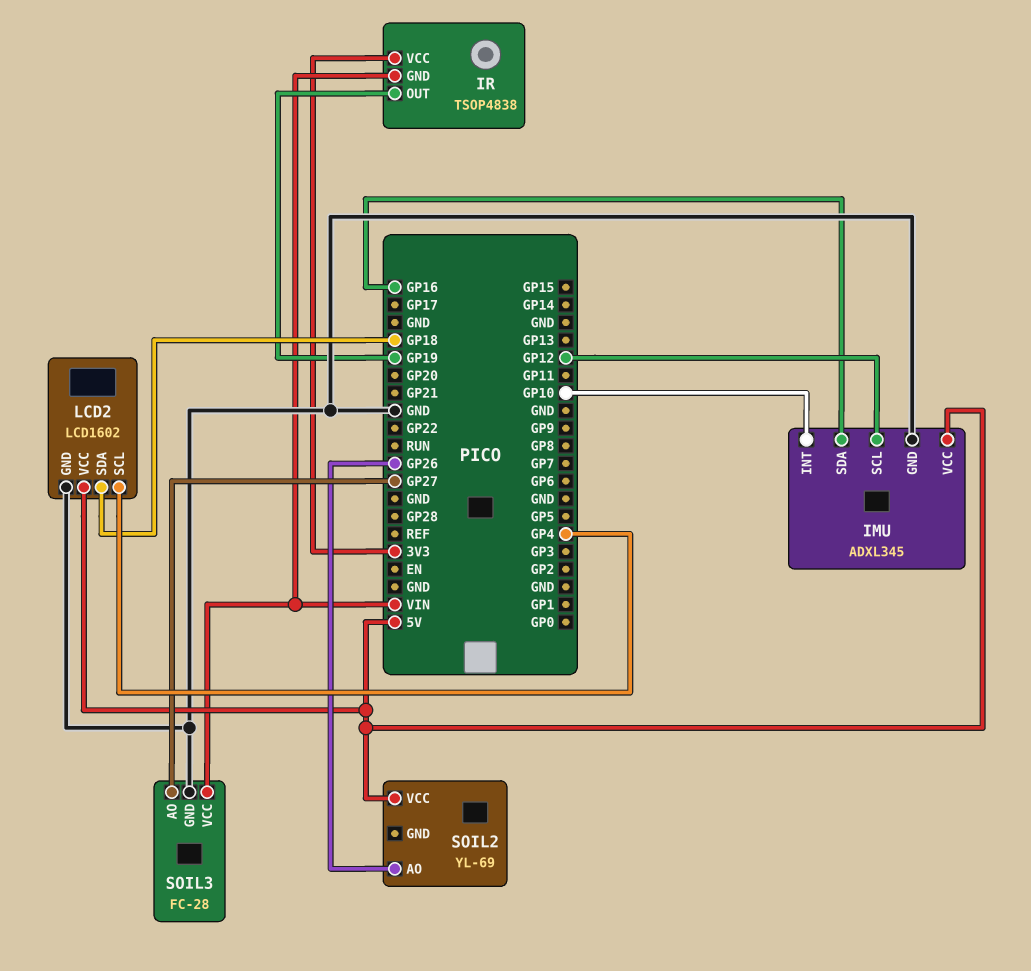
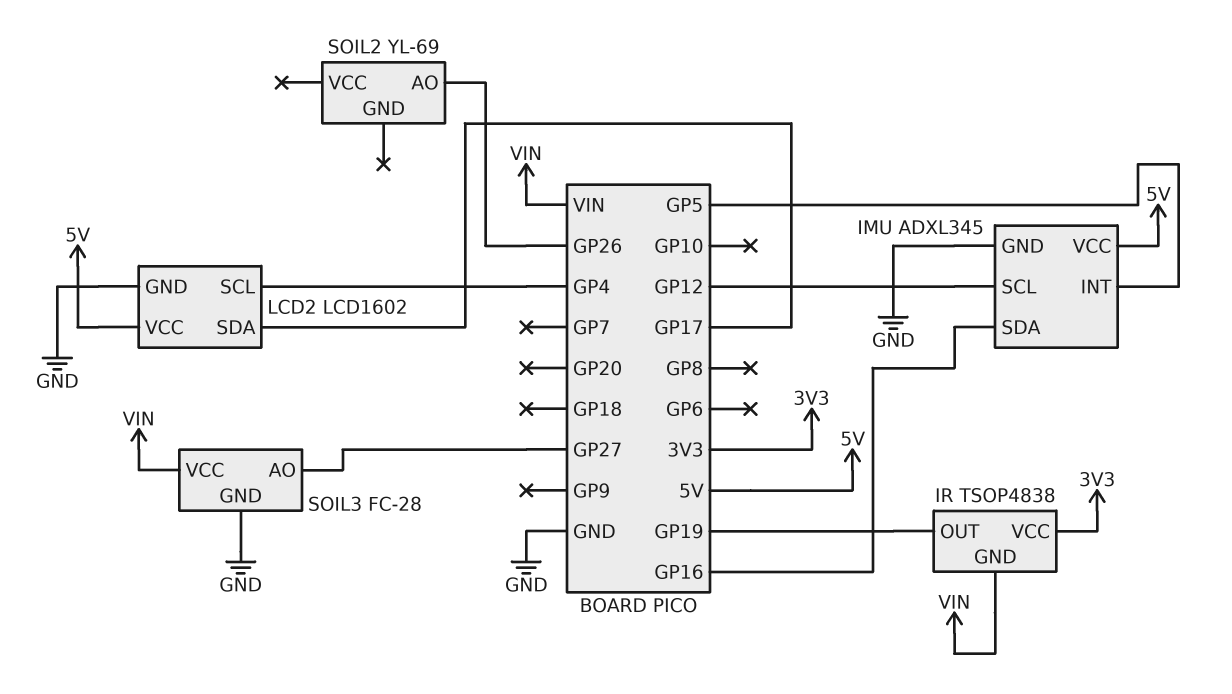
IMU pin INT: GP10 -> GP5
LCD2 pin SDA: GP18 -> GP17
SOIL2 pin VCC: 5V -> none

